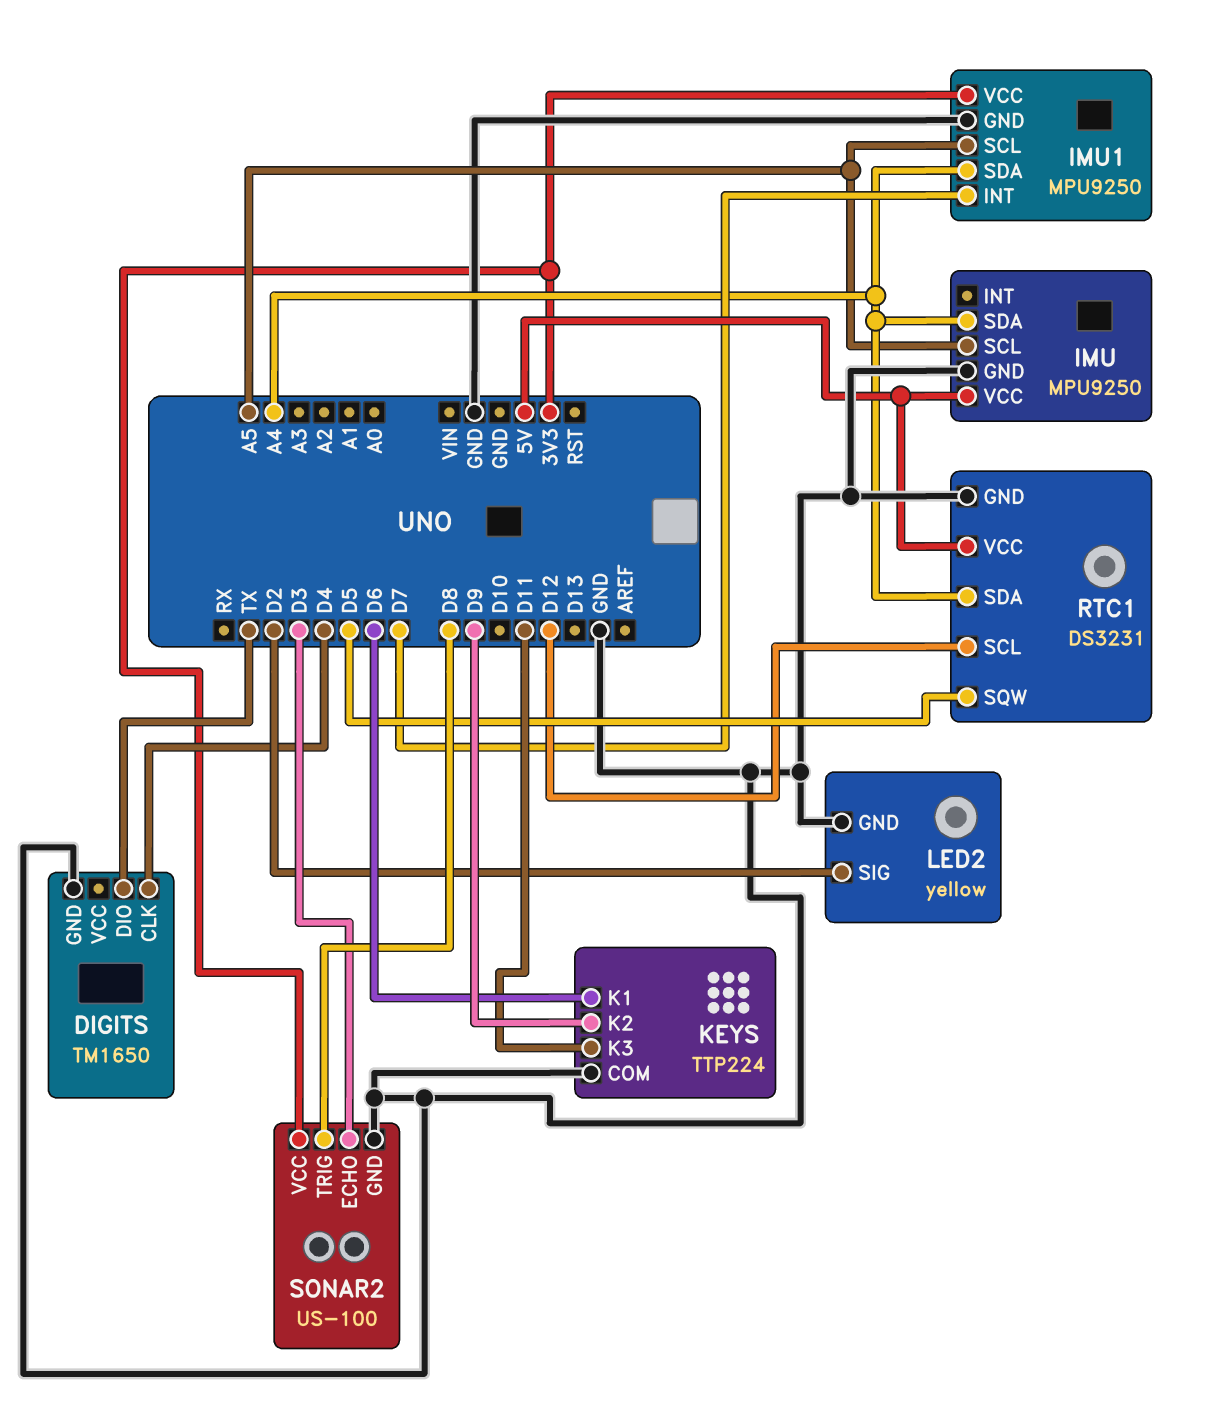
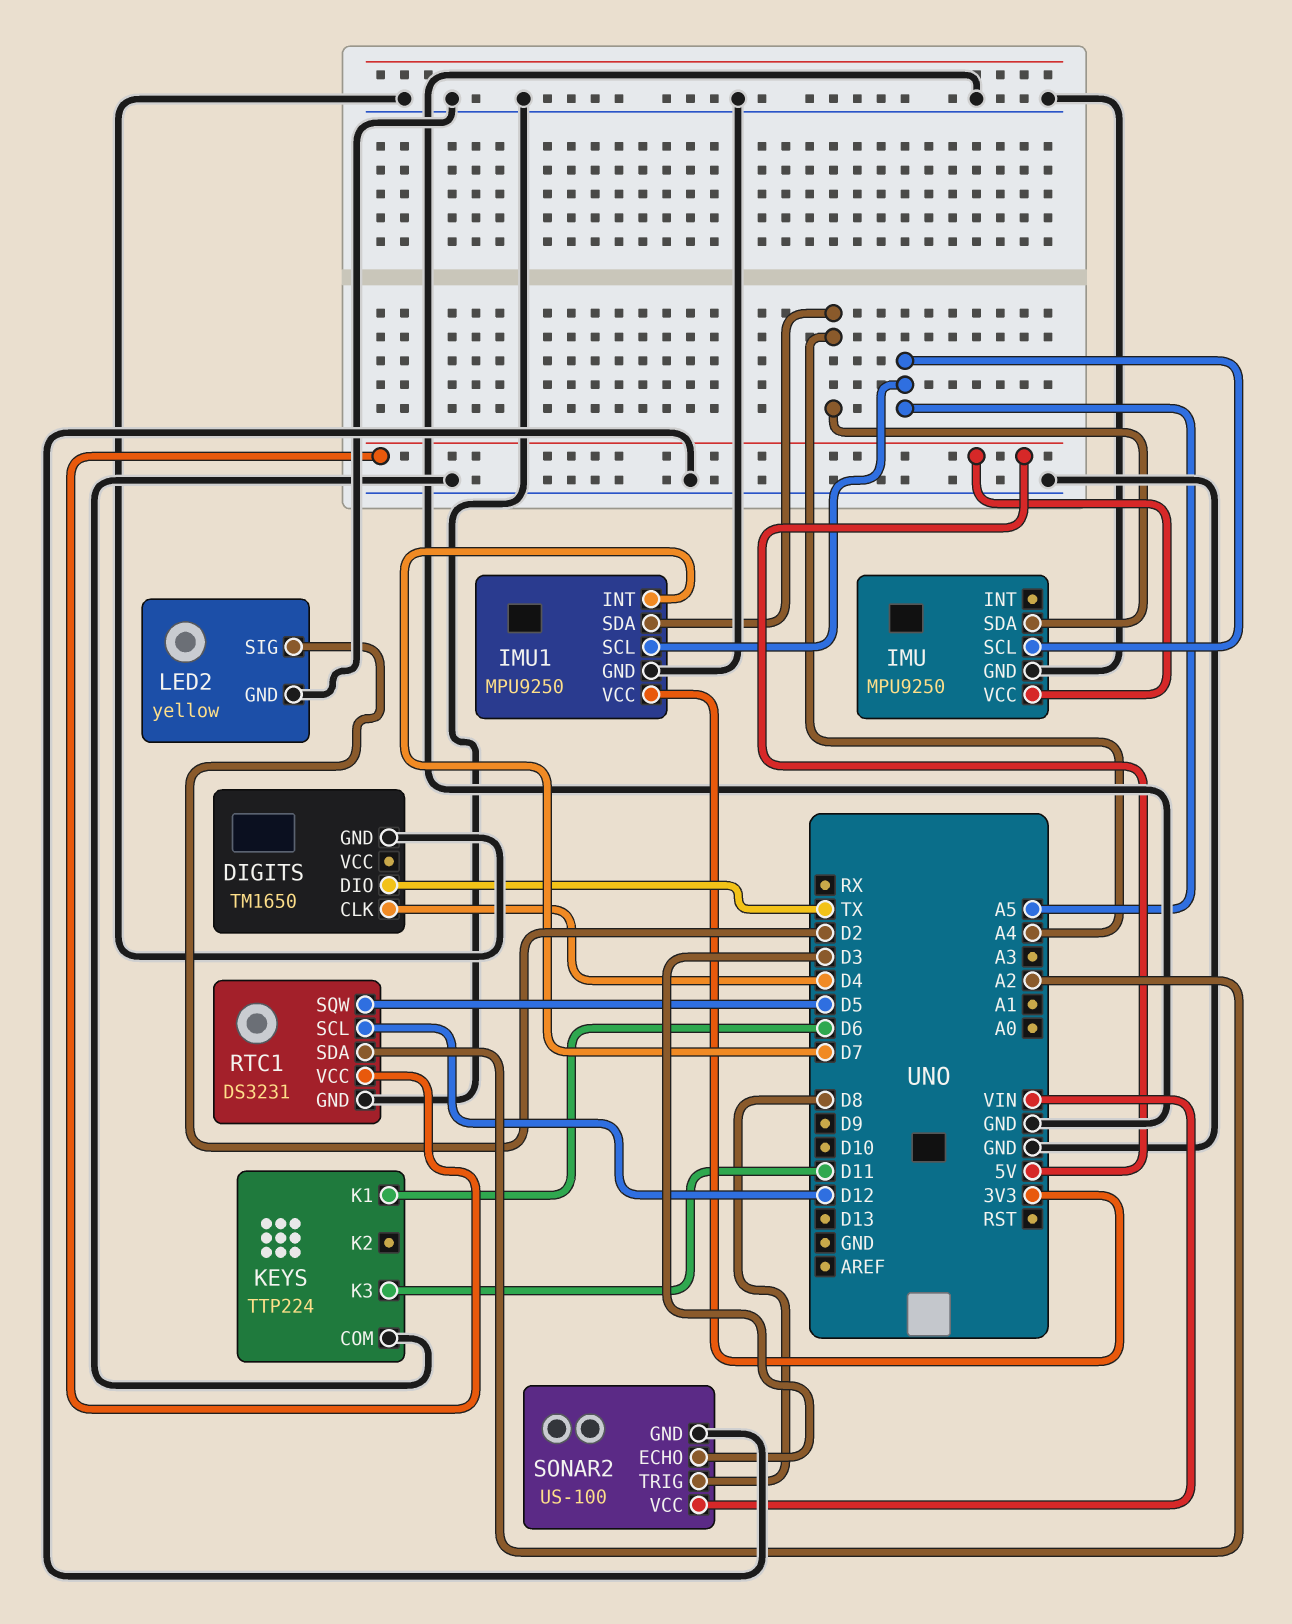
KEYS pin K2: D9 -> none
RTC1 pin SDA: A4 -> A2
SONAR2 pin VCC: 3V3 -> VIN

